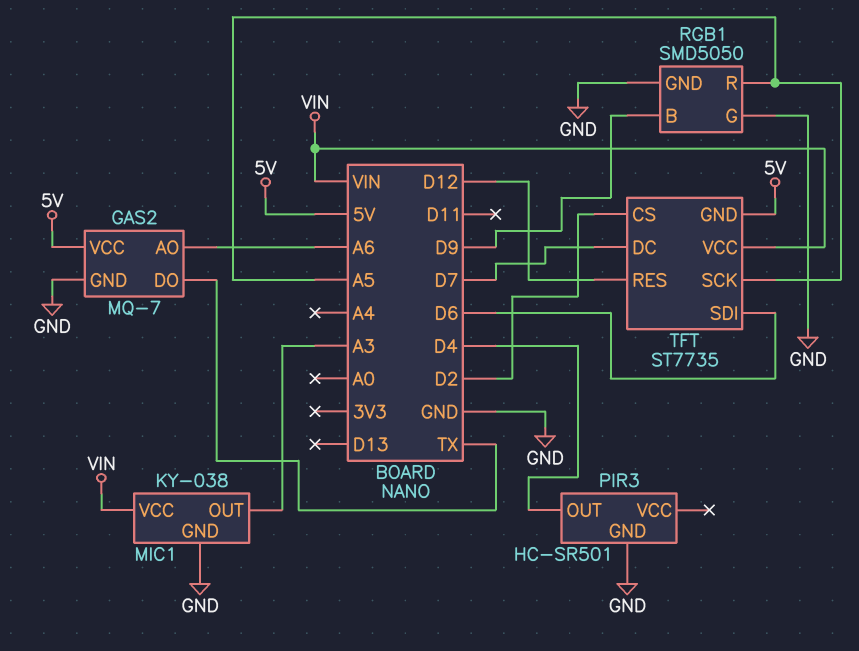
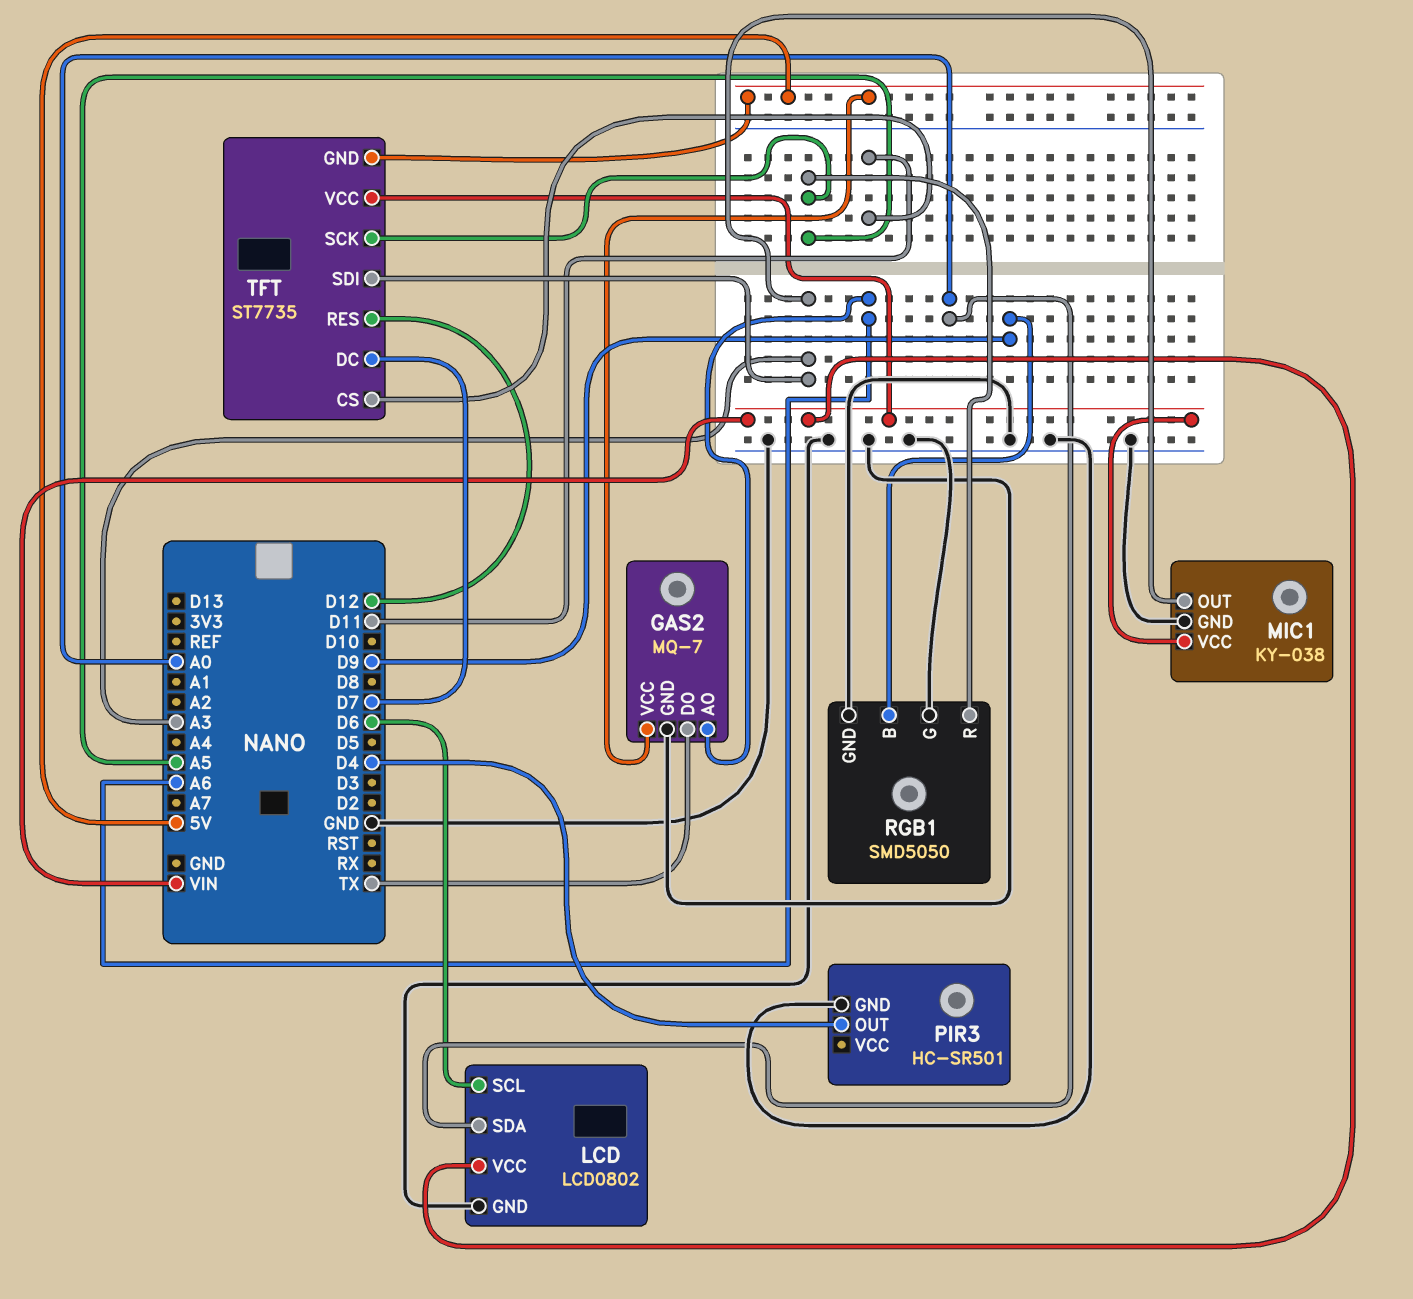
LCD: none -> LCD0802
LCD pin GND: none -> GND
LCD pin SCL: none -> D6
LCD pin SDA: none -> A0
LCD pin VCC: none -> VIN
TFT pin CS: D2 -> D11
TFT pin SDI: D6 -> A3

